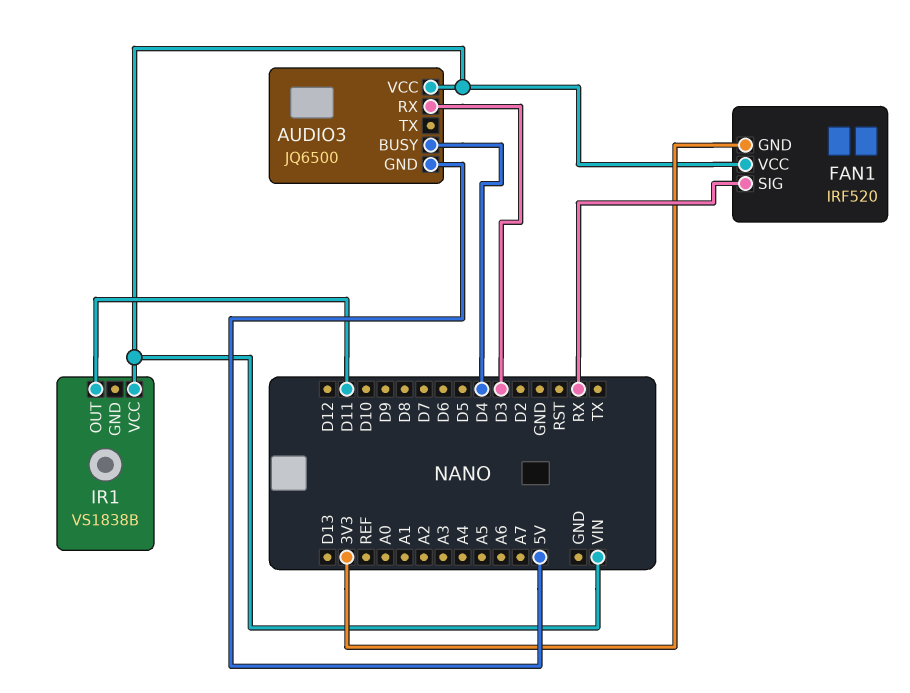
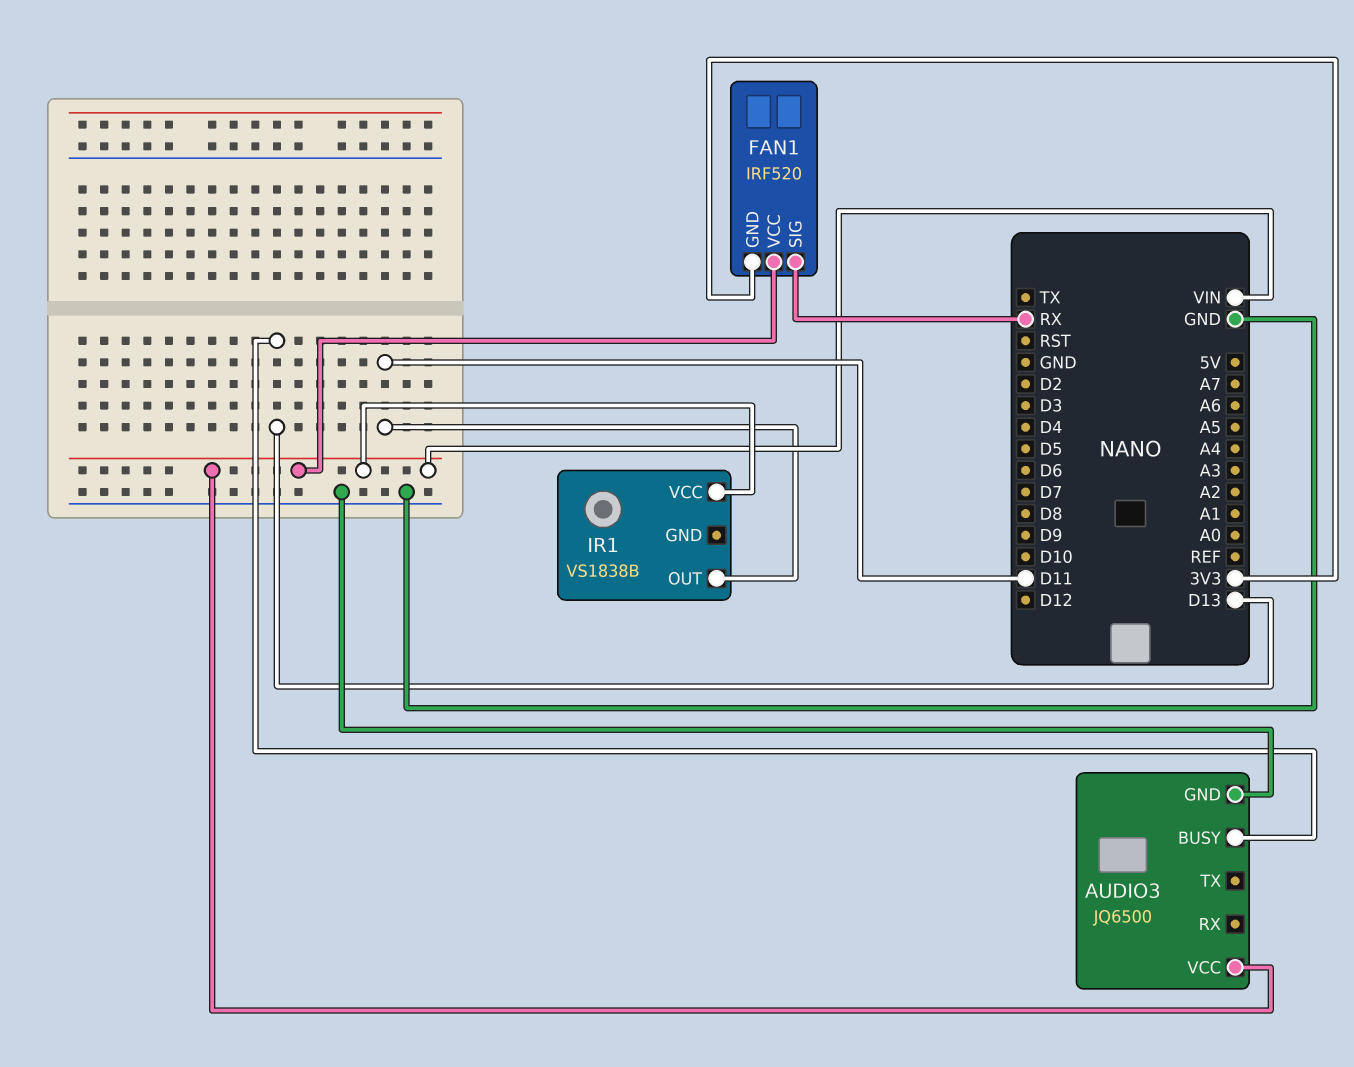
AUDIO3 pin BUSY: D4 -> D13
AUDIO3 pin GND: 5V -> GND
AUDIO3 pin RX: D3 -> none

